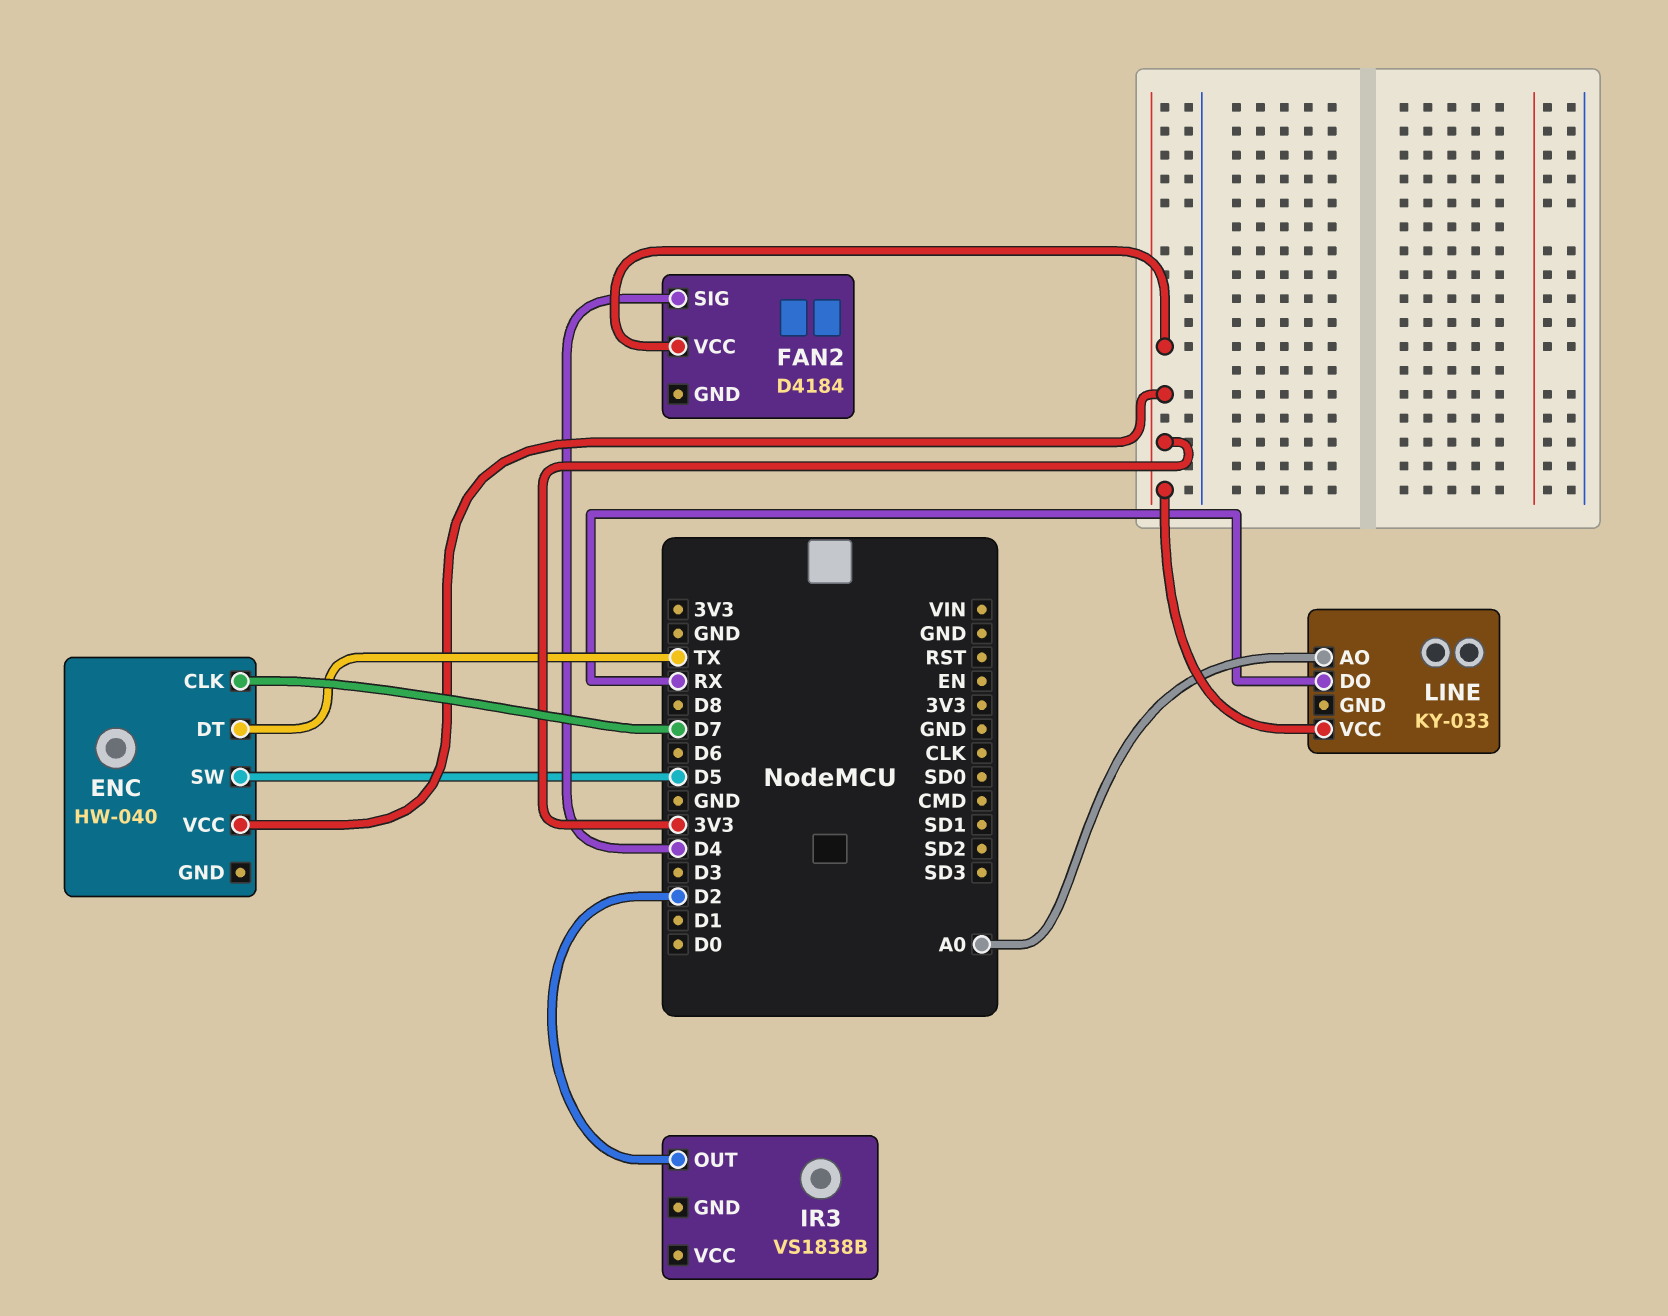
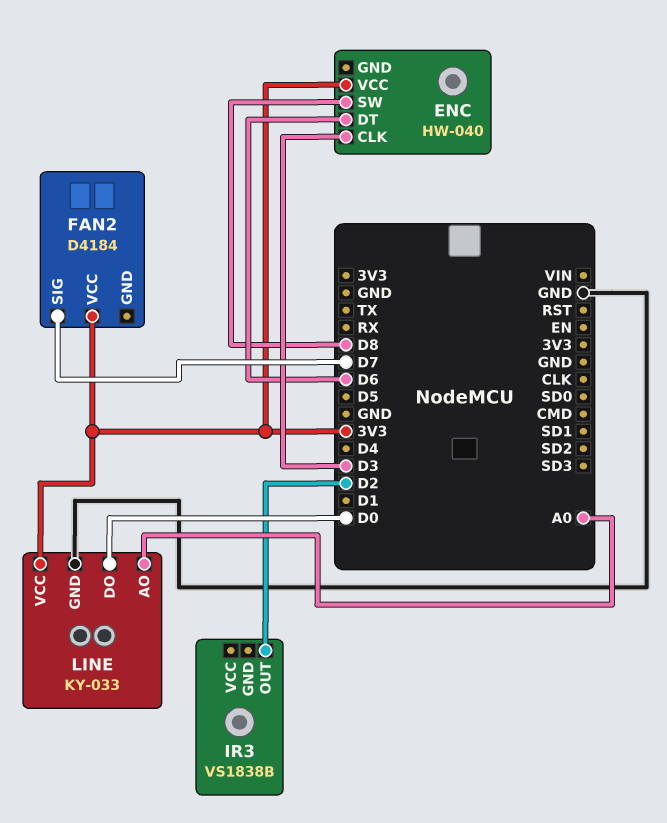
ENC pin CLK: D7 -> D3
ENC pin DT: TX -> D6
ENC pin SW: D5 -> D8
FAN2 pin SIG: D4 -> D7
LINE pin DO: RX -> D0
LINE pin GND: none -> GND

